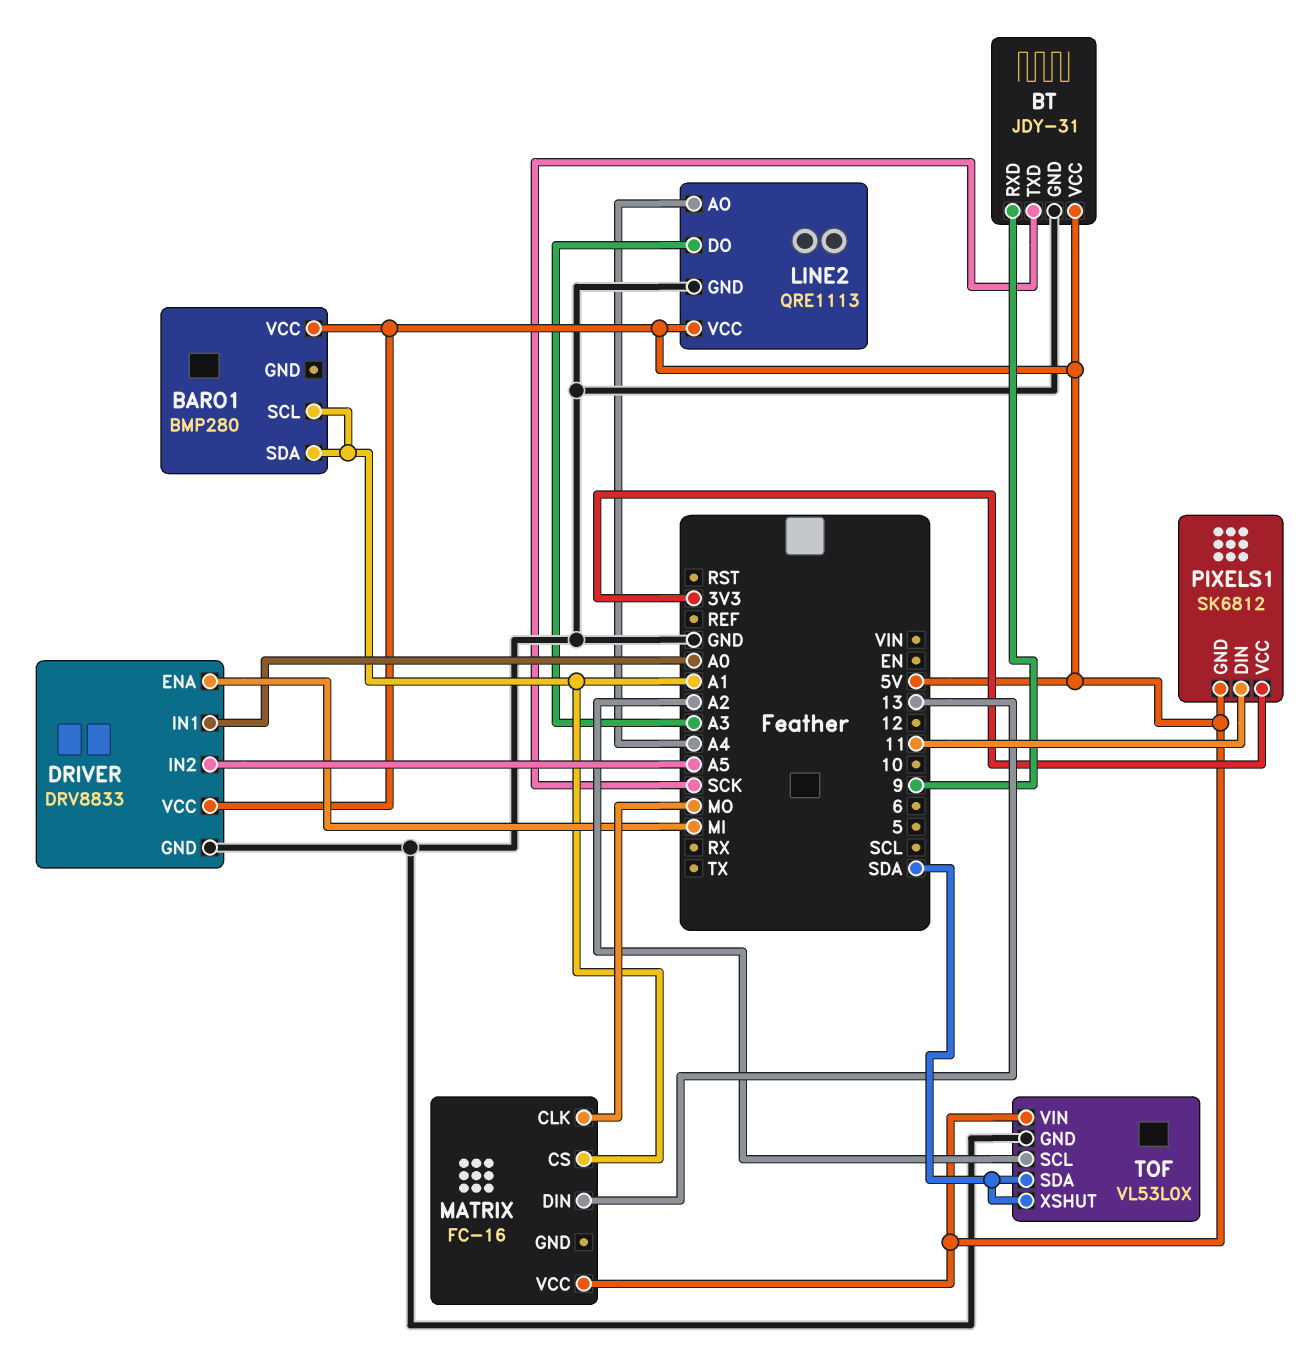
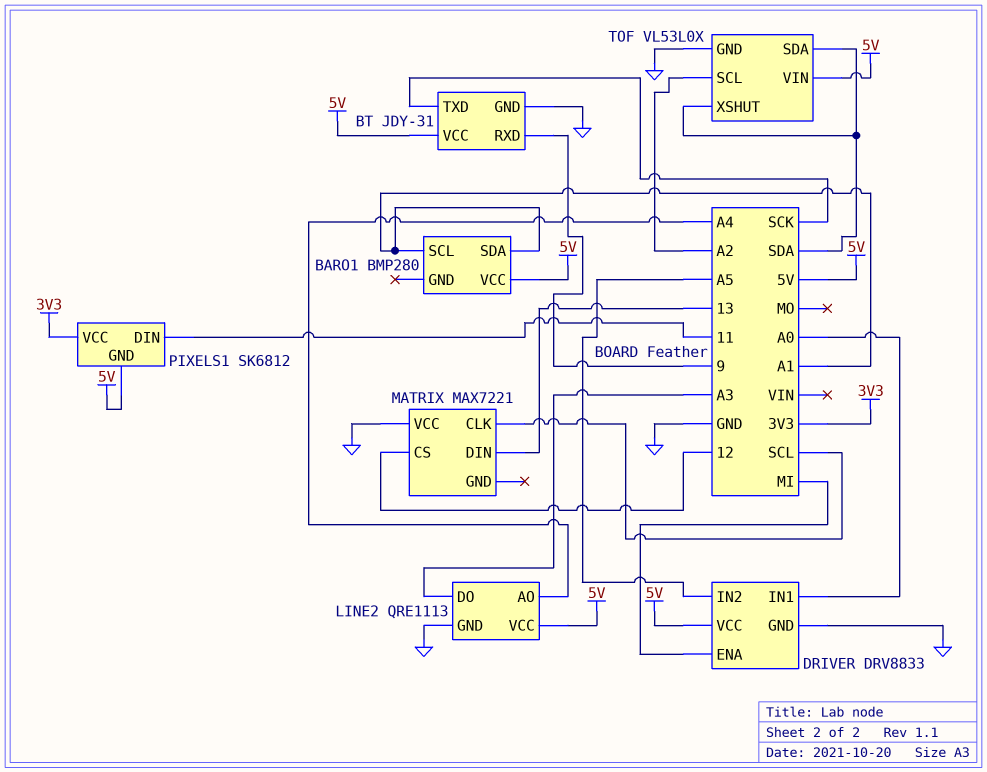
MATRIX: FC-16 -> MAX7221
MATRIX pin CLK: MO -> SCL
MATRIX pin CS: A1 -> 12
MATRIX pin VCC: 5V -> GND

